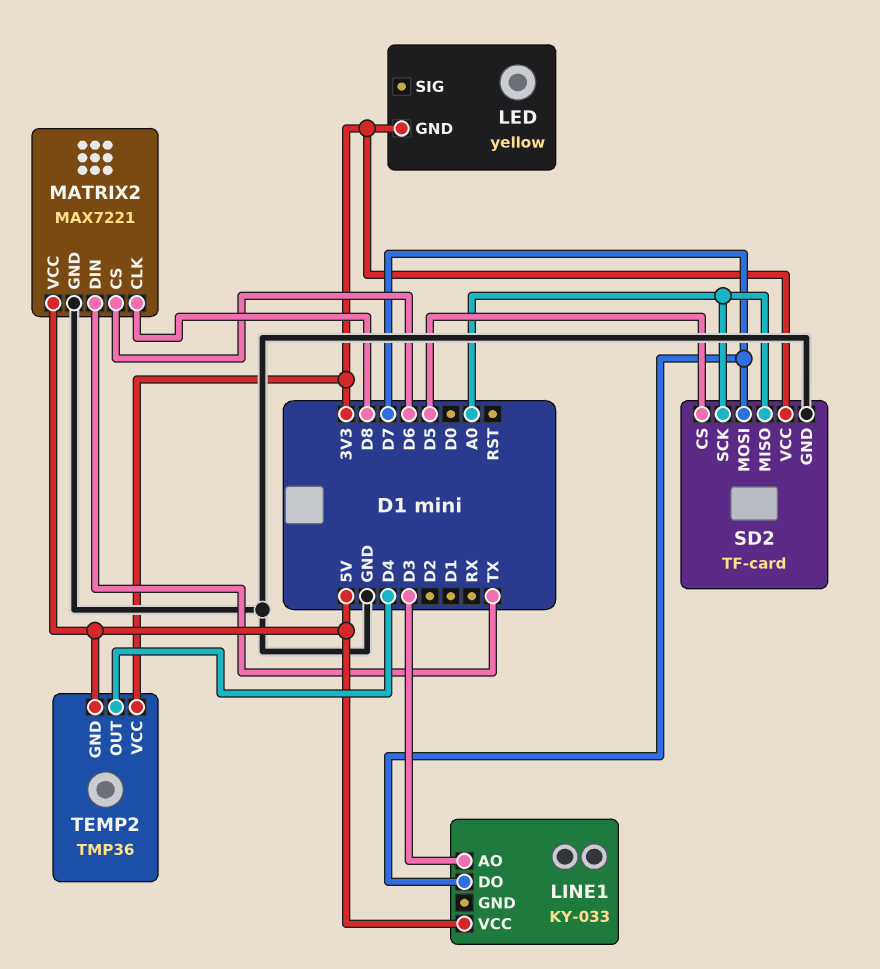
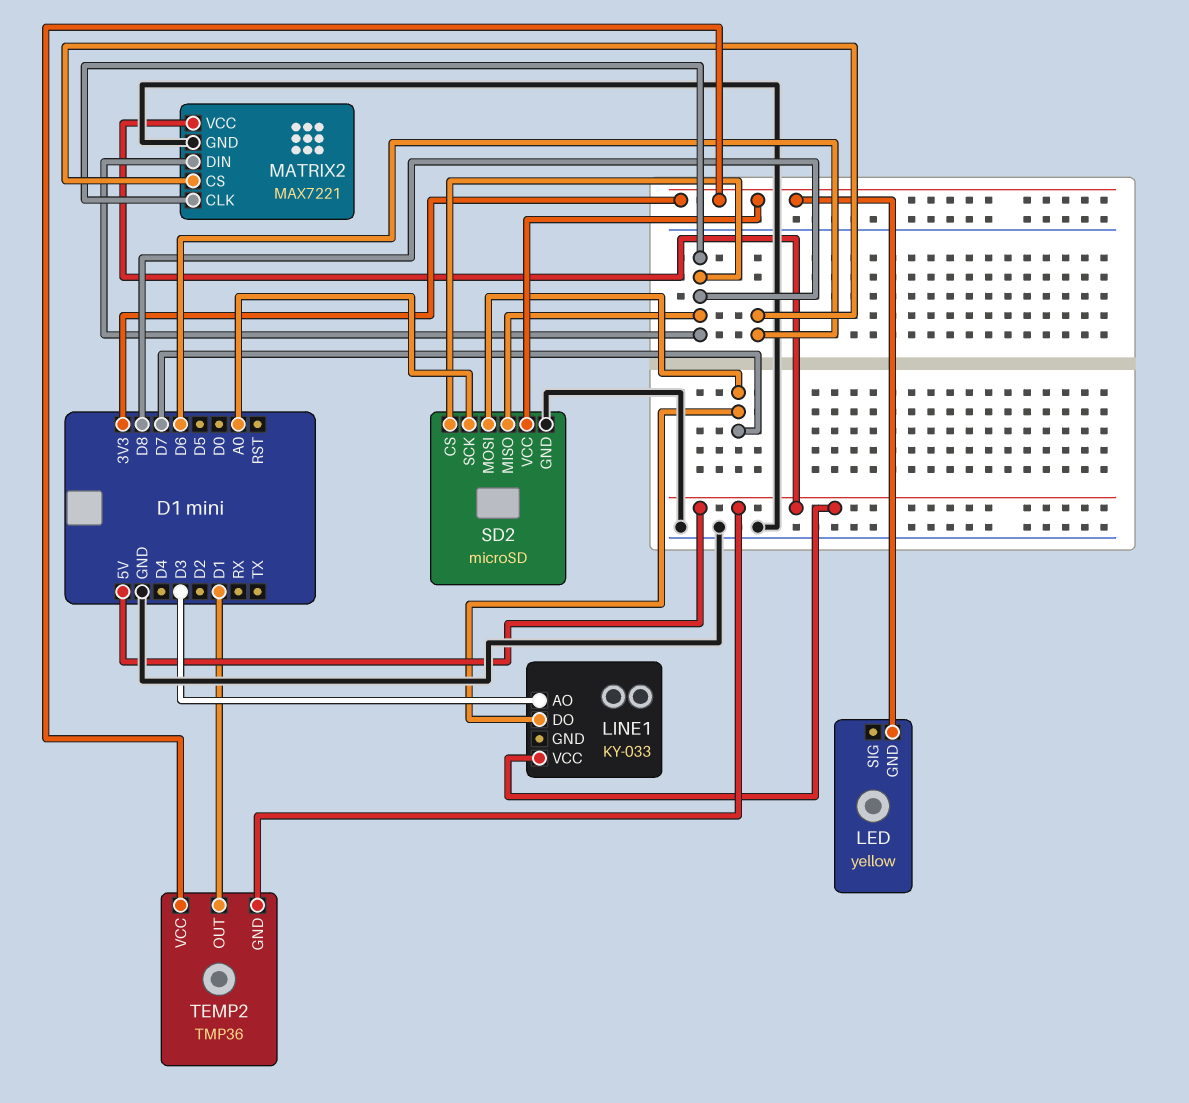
MATRIX2 pin DIN: TX -> D8
SD2: TF-card -> microSD
SD2 pin CS: D5 -> D8
SD2 pin MISO: A0 -> D8
TEMP2 pin OUT: D4 -> D1

